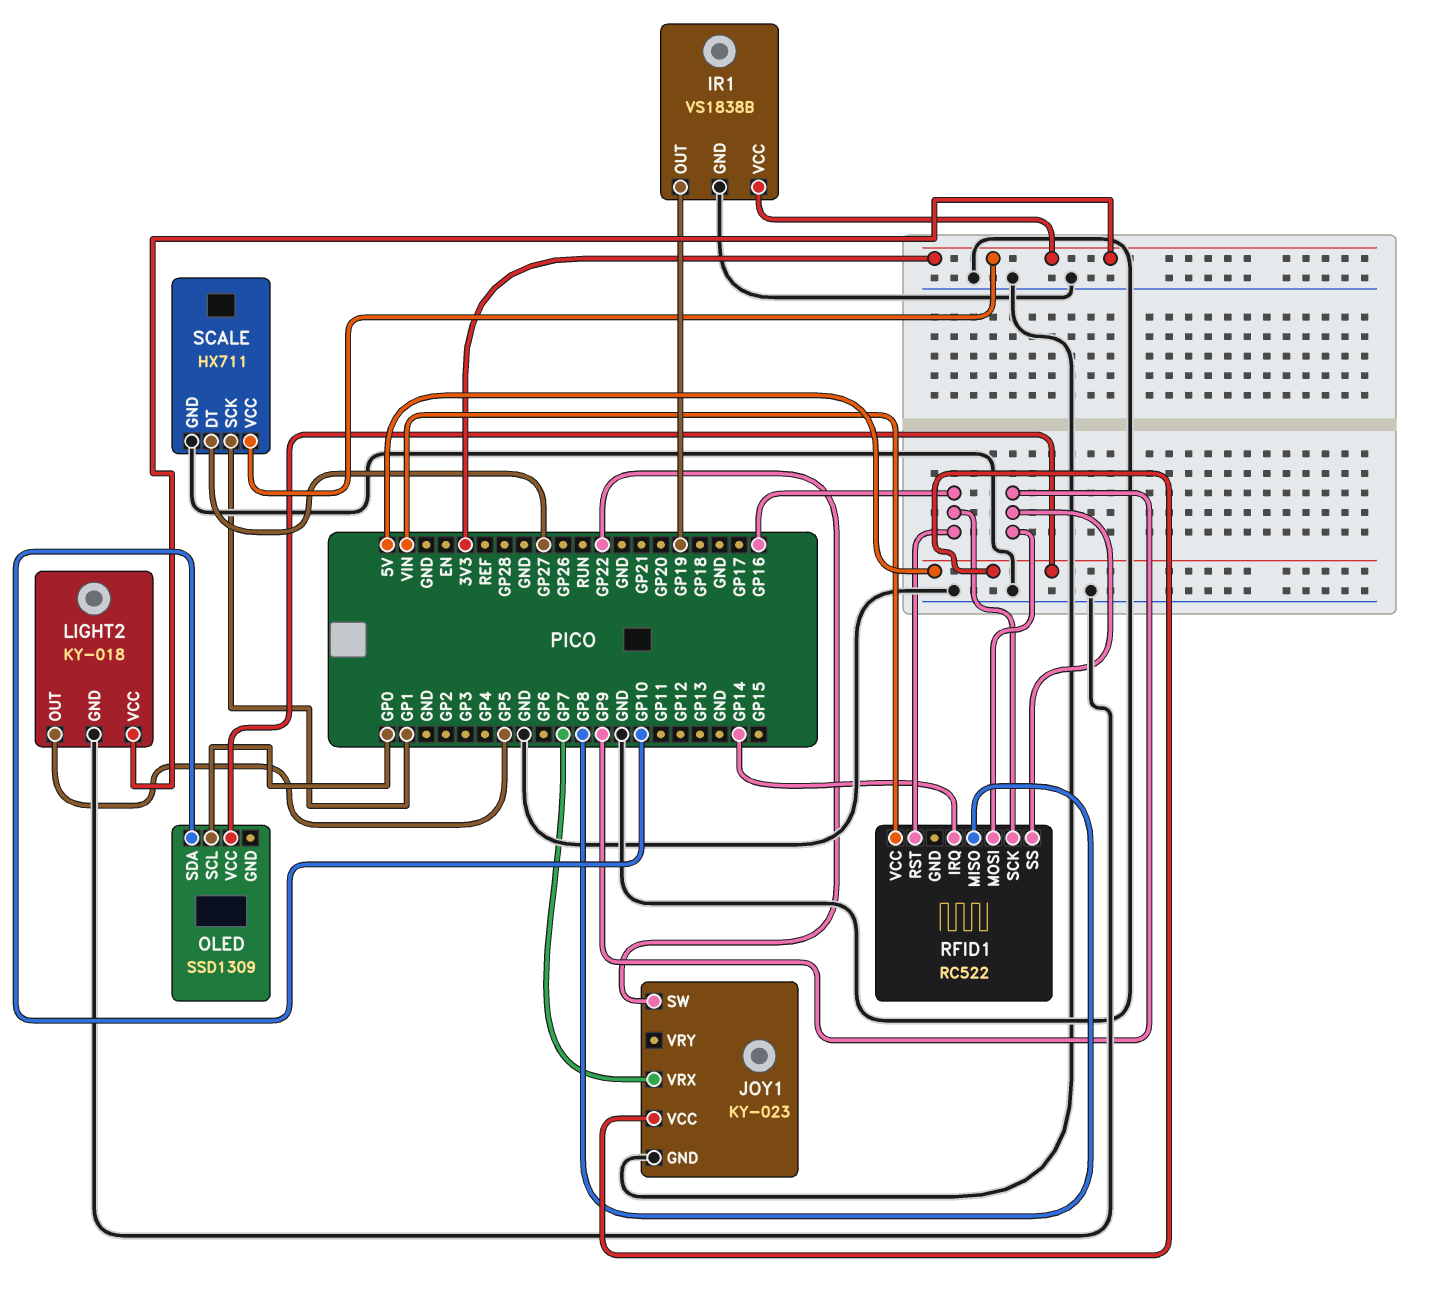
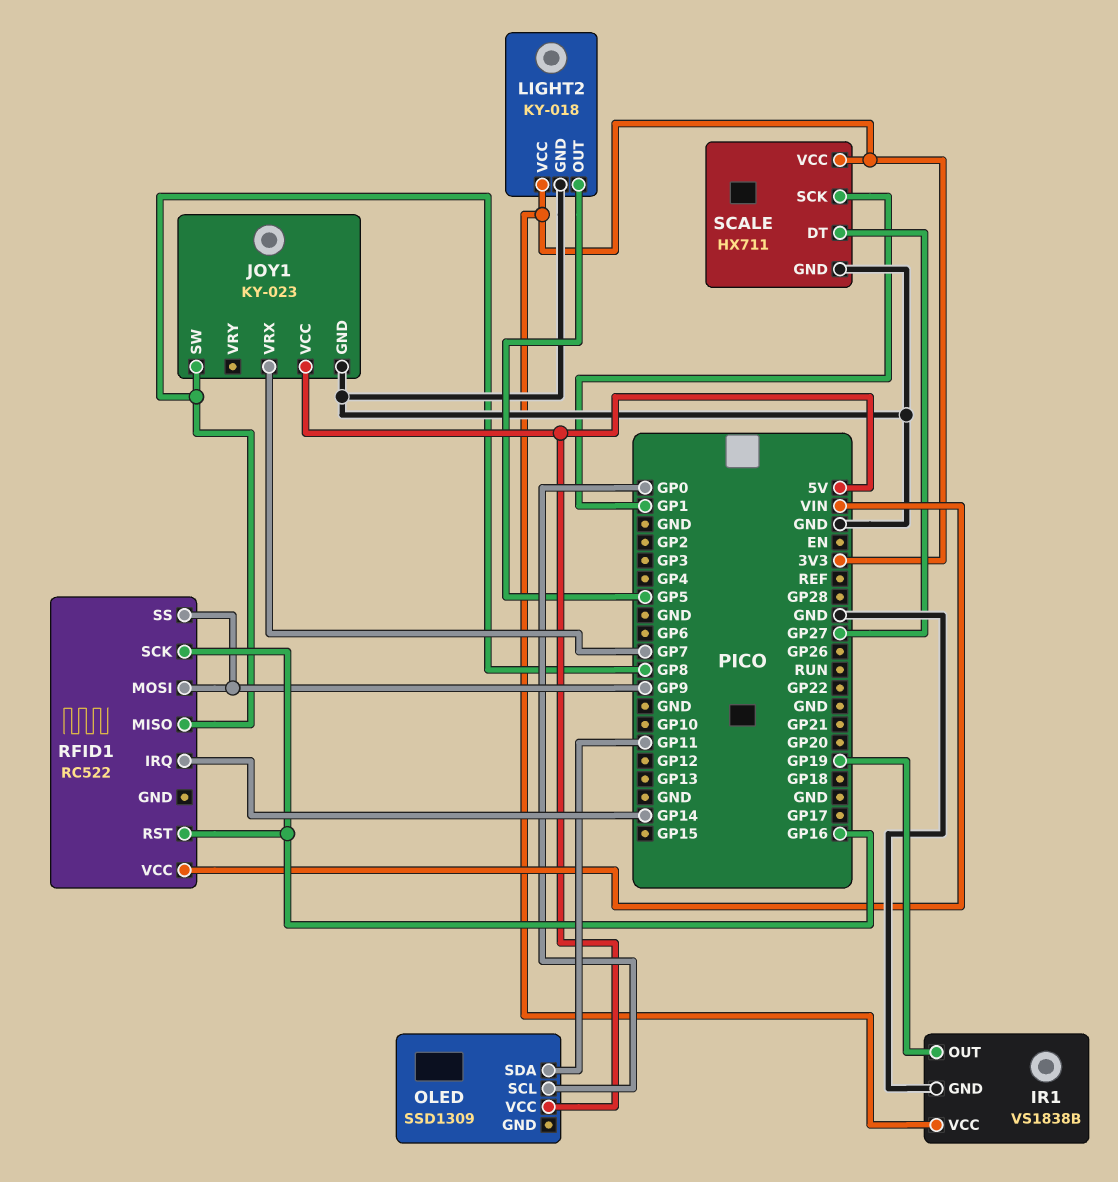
JOY1 pin SW: GP22 -> GP8
OLED pin SDA: GP10 -> GP11

